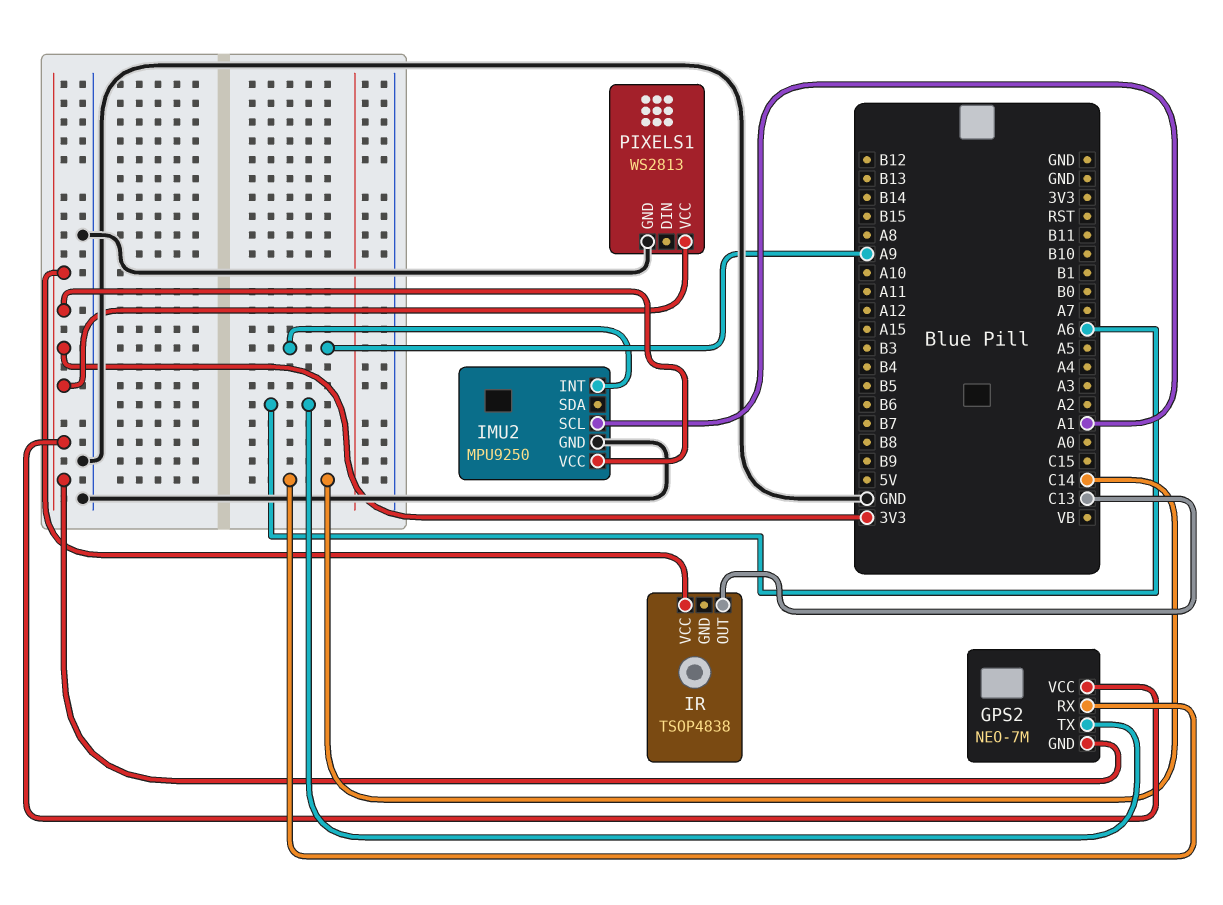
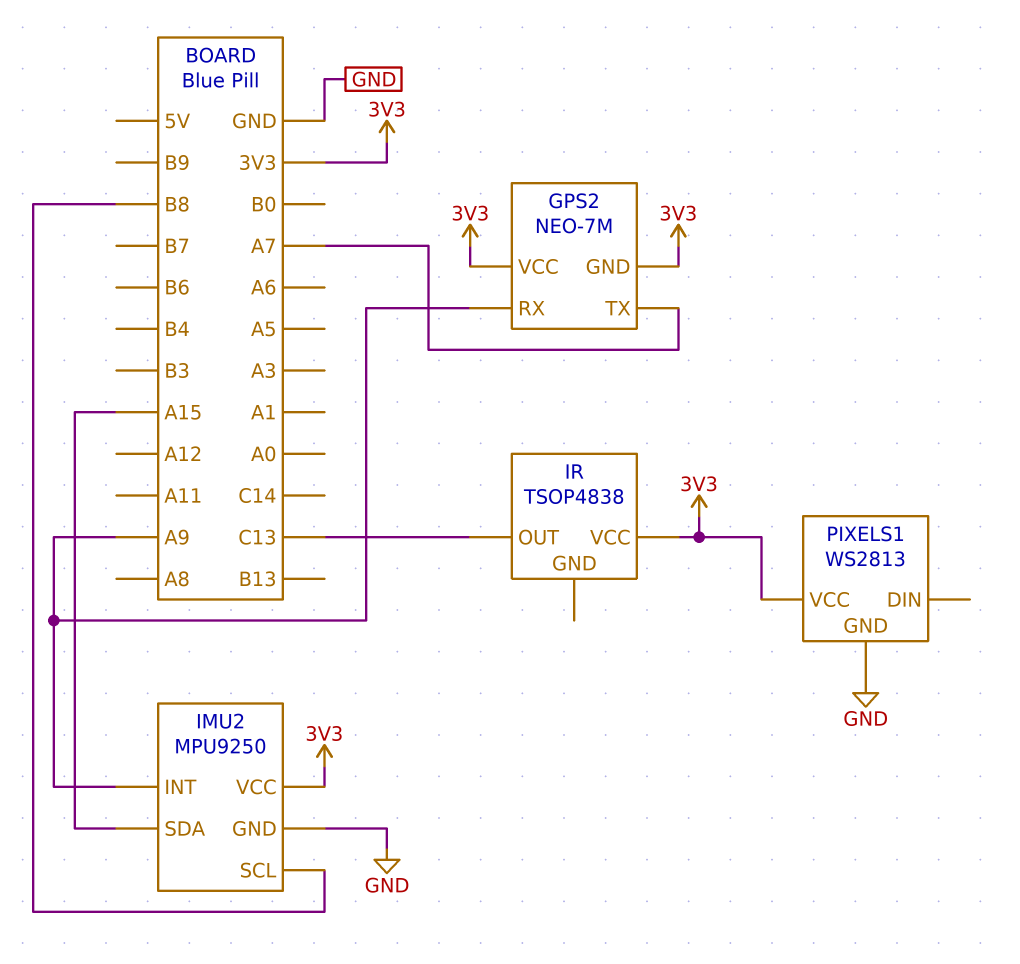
GPS2 pin RX: C14 -> A9
GPS2 pin TX: A6 -> A7
IMU2 pin SCL: A1 -> B8
IMU2 pin SDA: none -> A15

